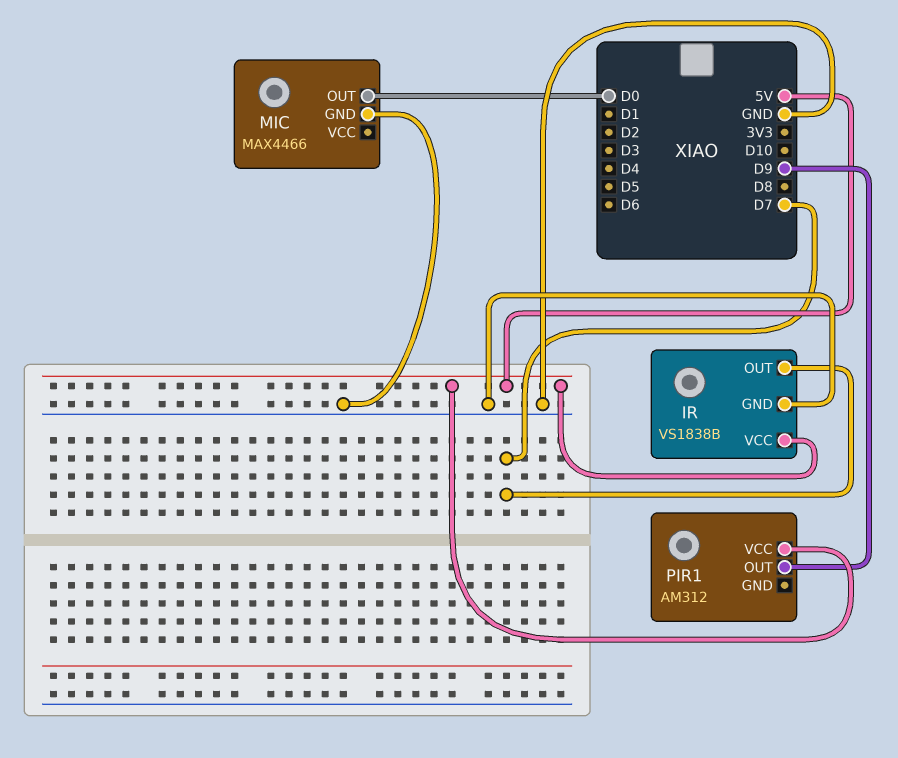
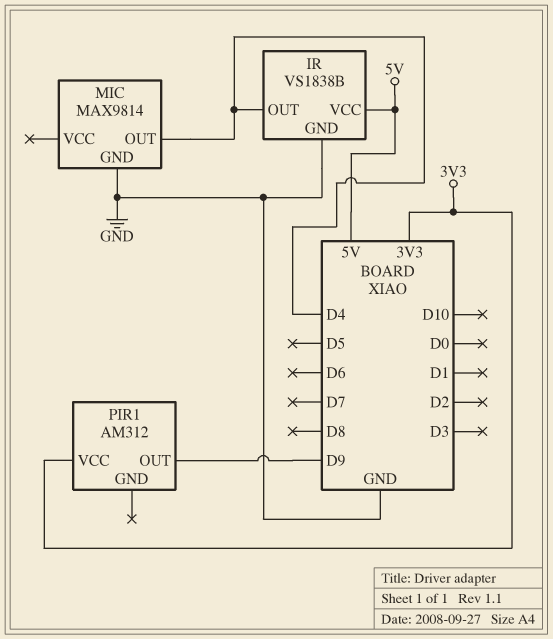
IR pin OUT: D7 -> D4
MIC: MAX4466 -> MAX9814
MIC pin OUT: D0 -> D4
PIR1 pin VCC: 5V -> 3V3

